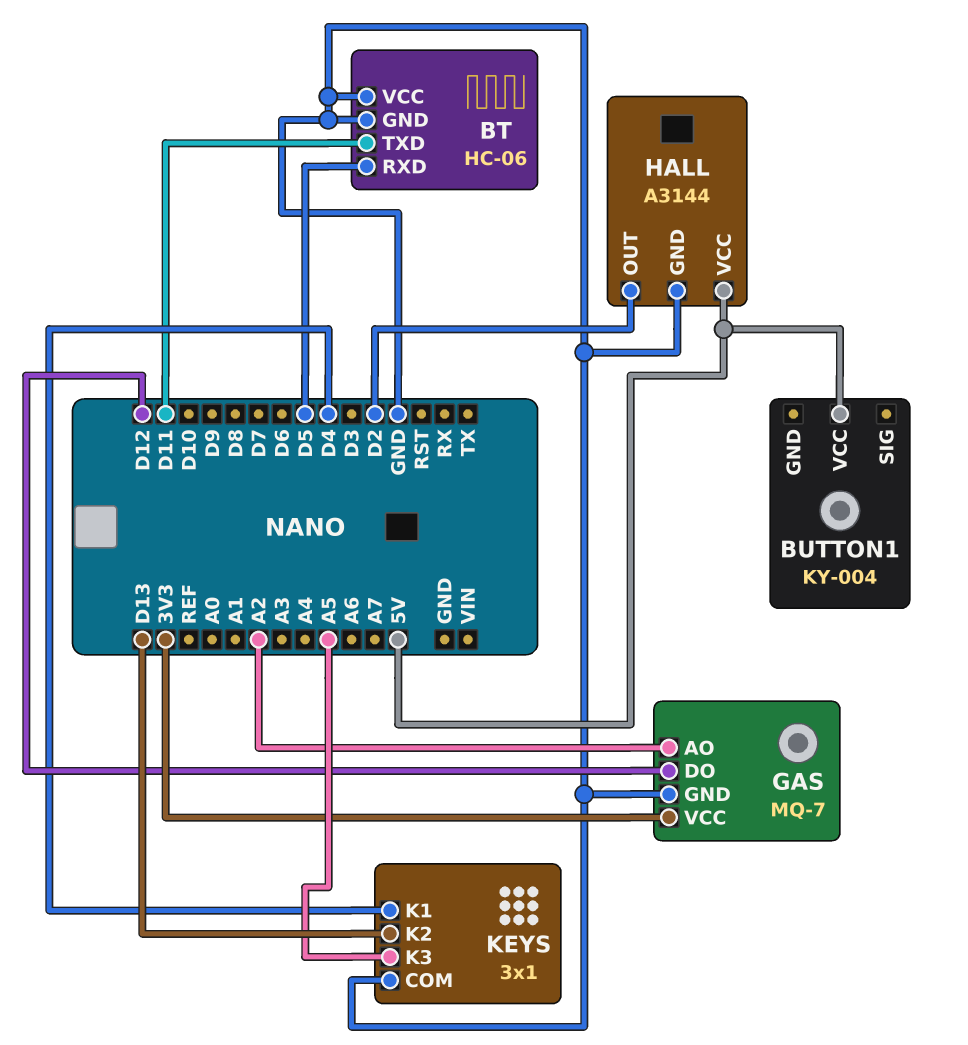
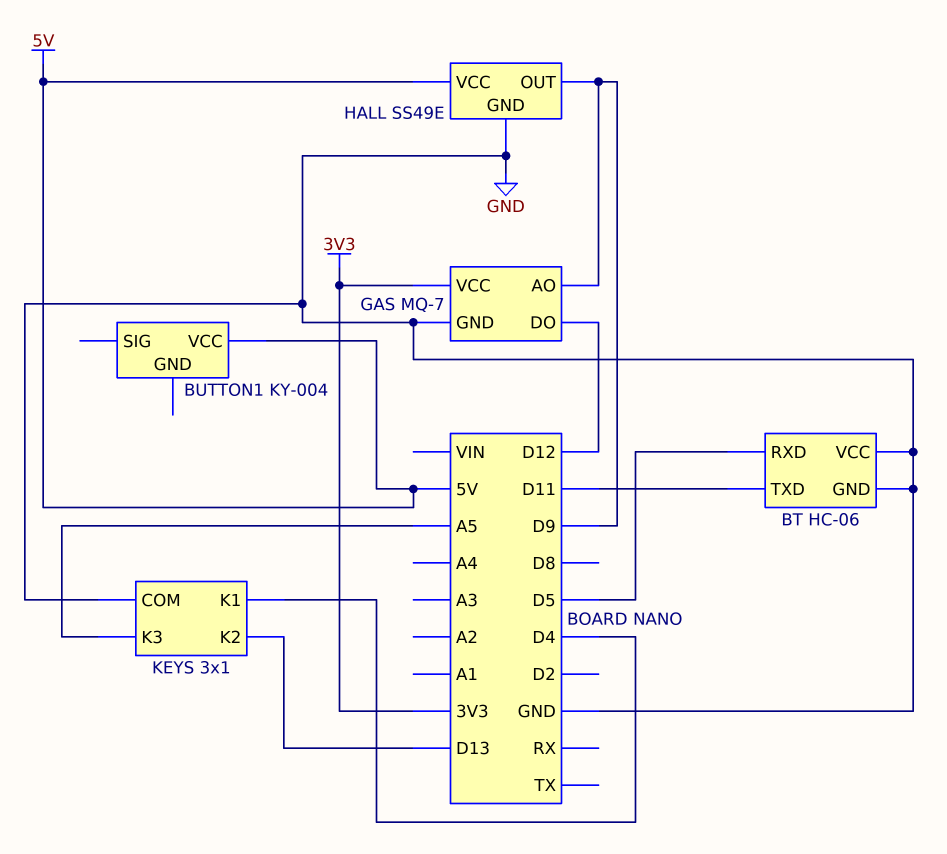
GAS pin AO: A2 -> D9
HALL: A3144 -> SS49E
HALL pin OUT: D2 -> D9

